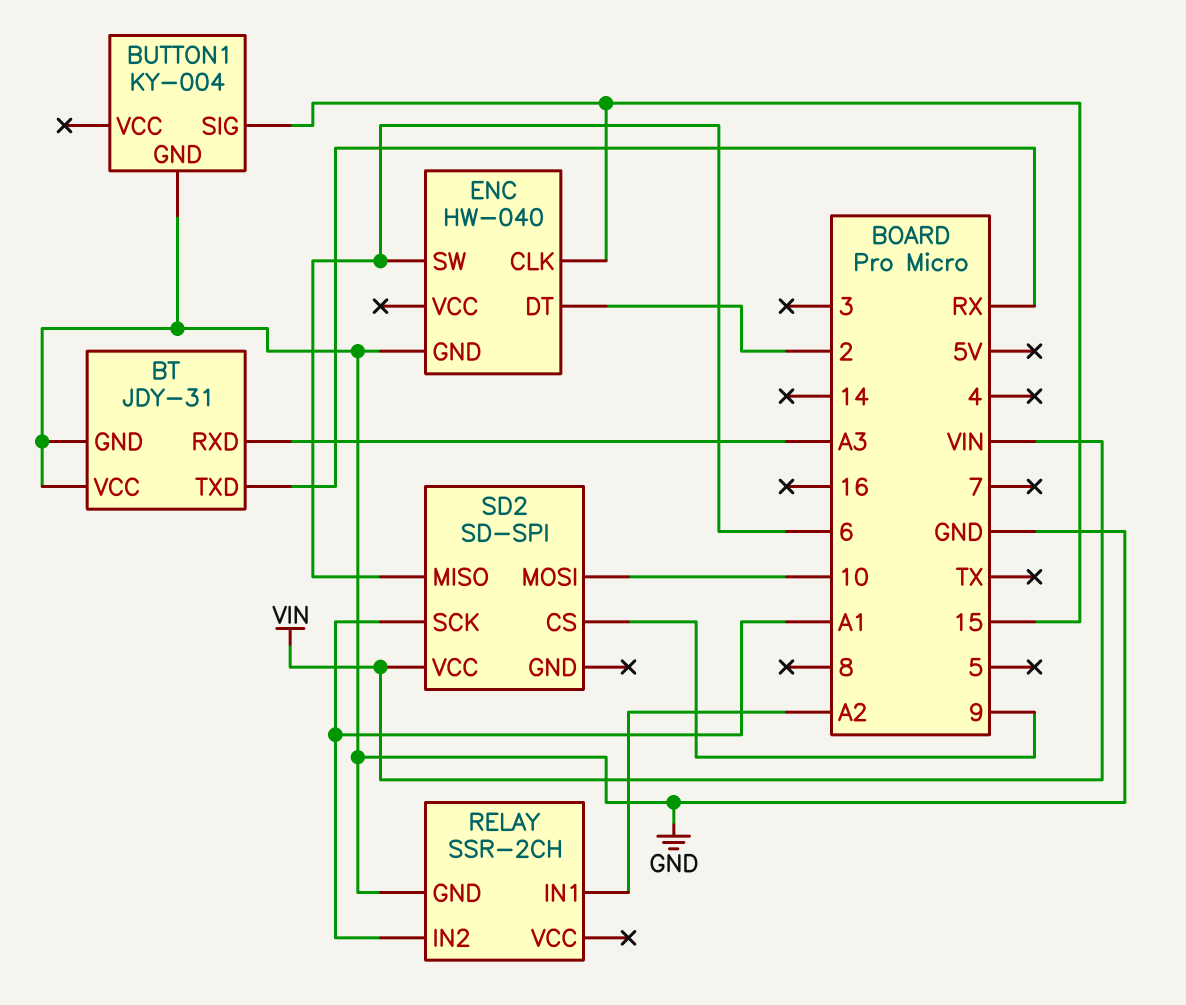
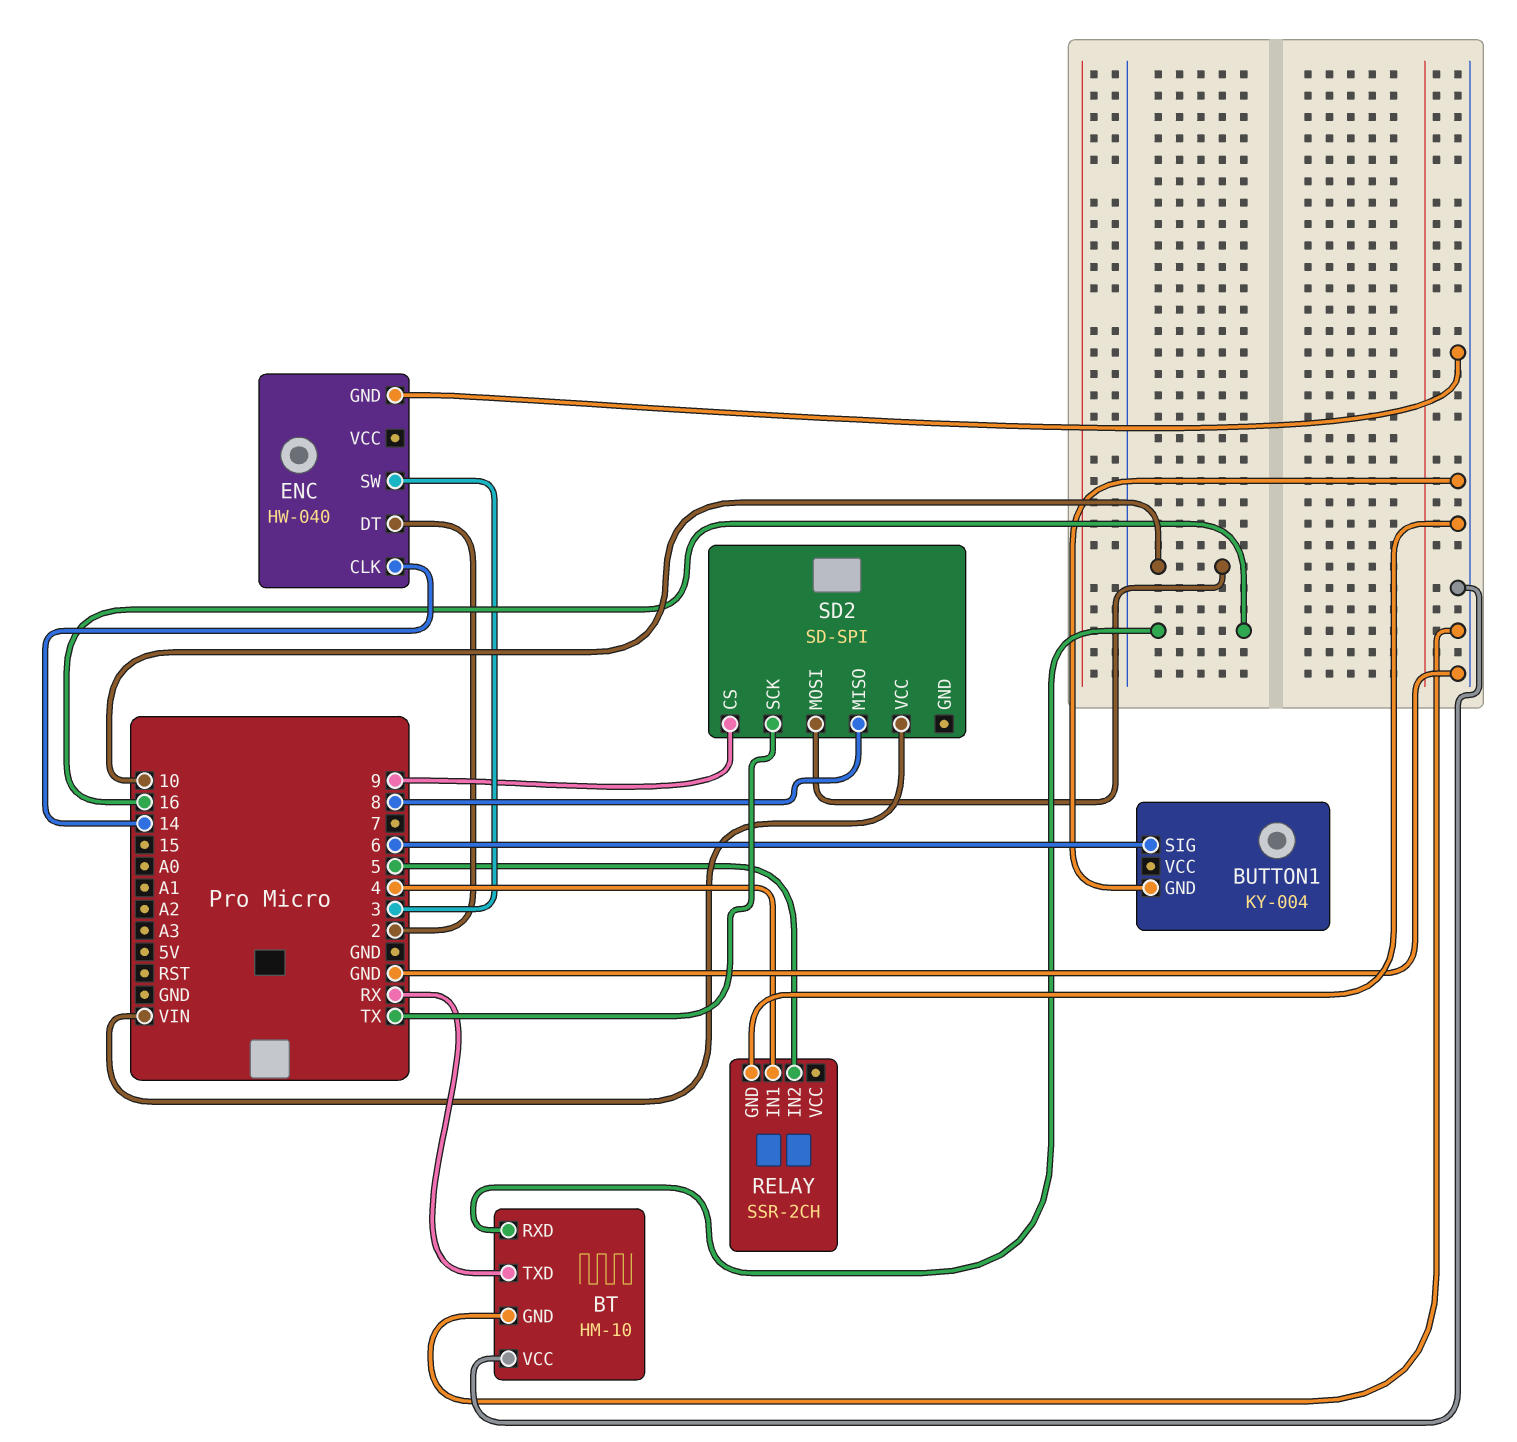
BT: JDY-31 -> HM-10
BT pin RXD: A3 -> 16
BUTTON1 pin SIG: 15 -> 6
ENC pin CLK: 15 -> 14
ENC pin SW: 6 -> 3
RELAY pin IN1: A2 -> 4
RELAY pin IN2: A1 -> 5
SD2 pin MISO: 6 -> 8
SD2 pin SCK: A1 -> TX

